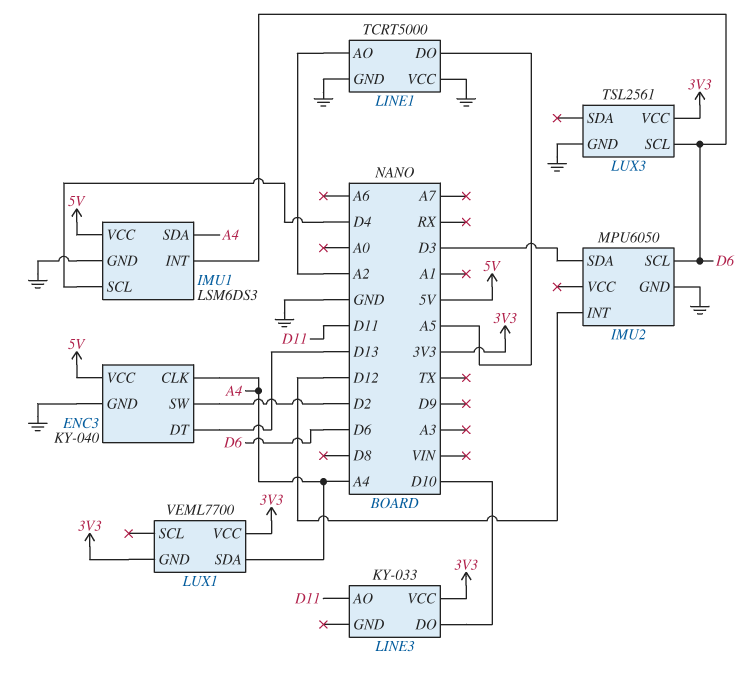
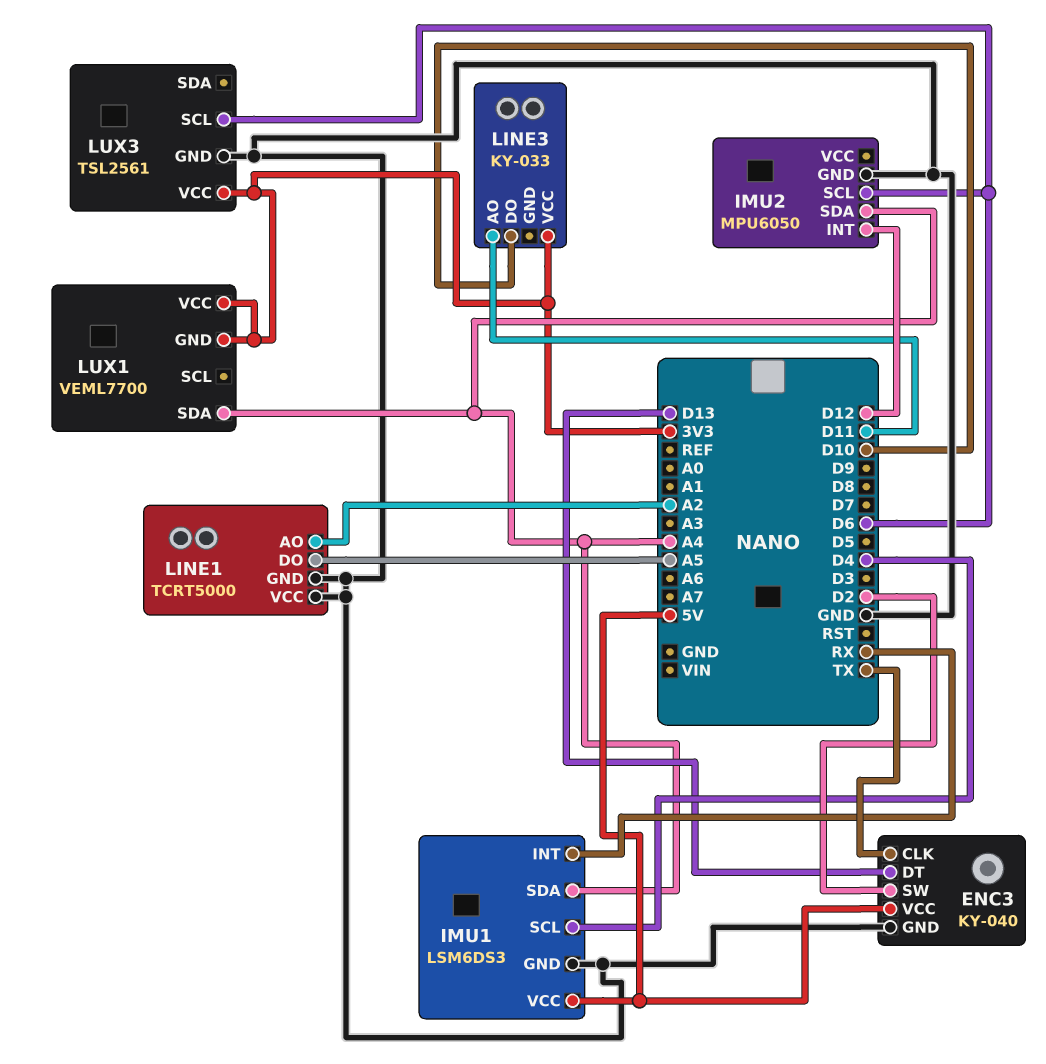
ENC3 pin CLK: A4 -> TX
IMU1 pin INT: D6 -> RX
IMU2 pin SDA: D3 -> A4

